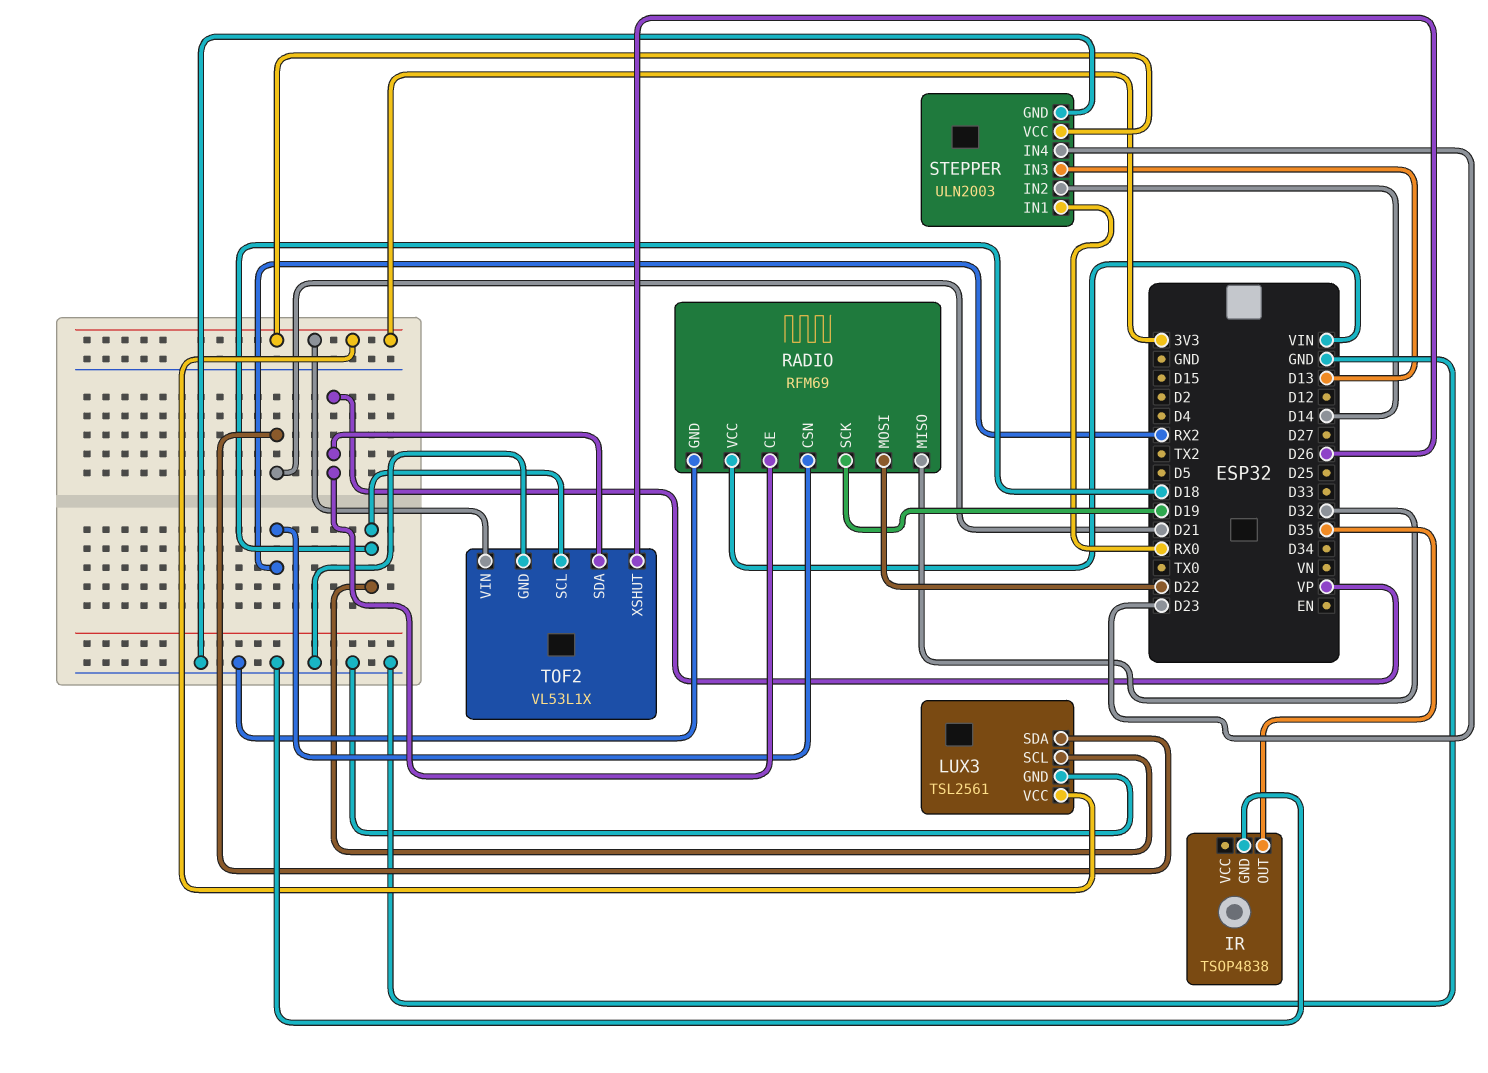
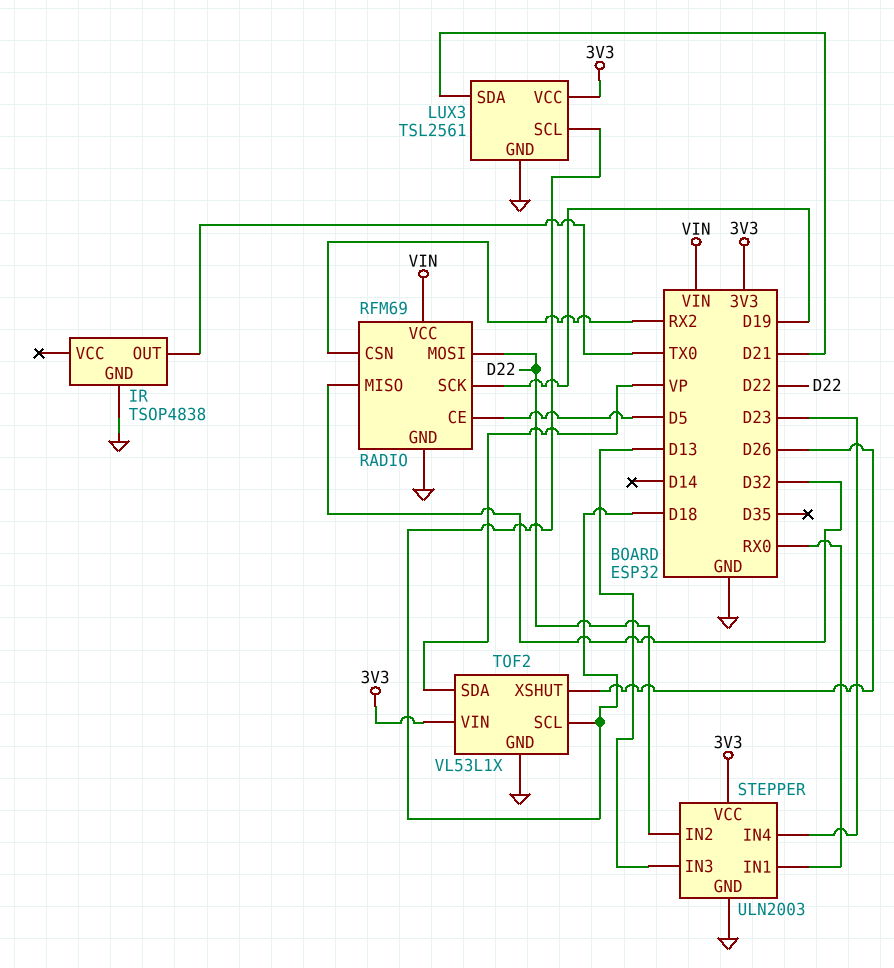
IR pin OUT: D35 -> TX0
RADIO pin CE: VP -> D5
STEPPER pin IN2: D14 -> D22

